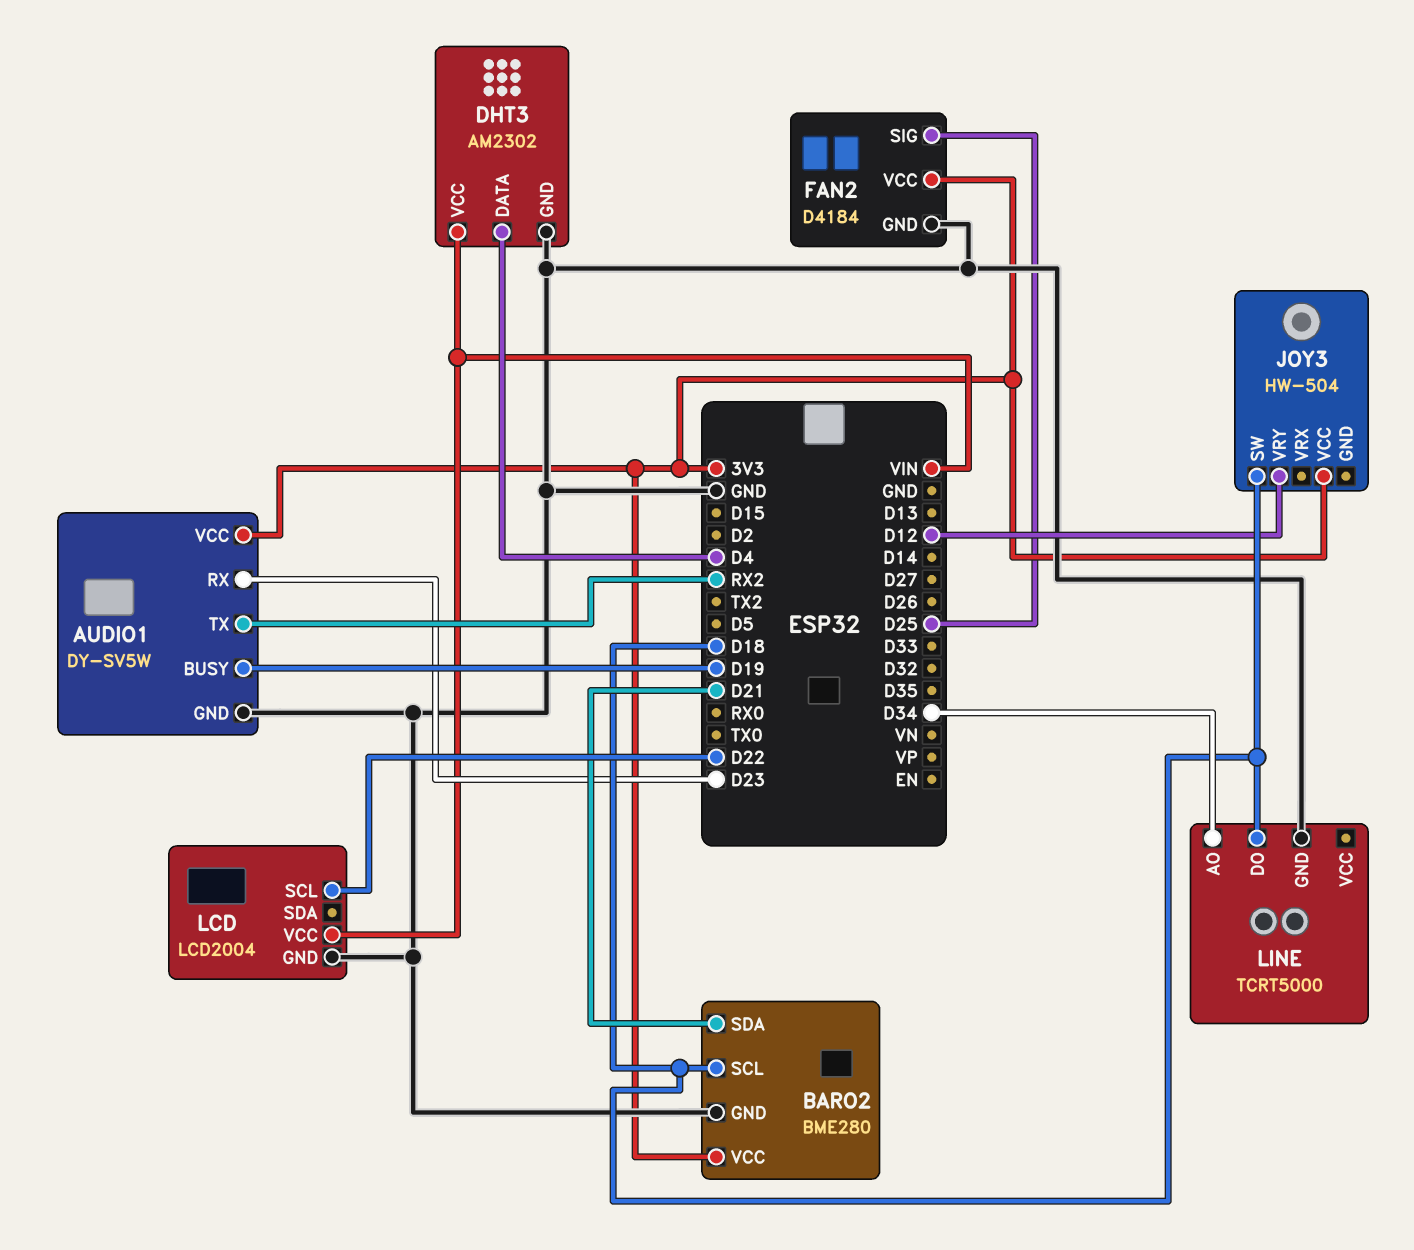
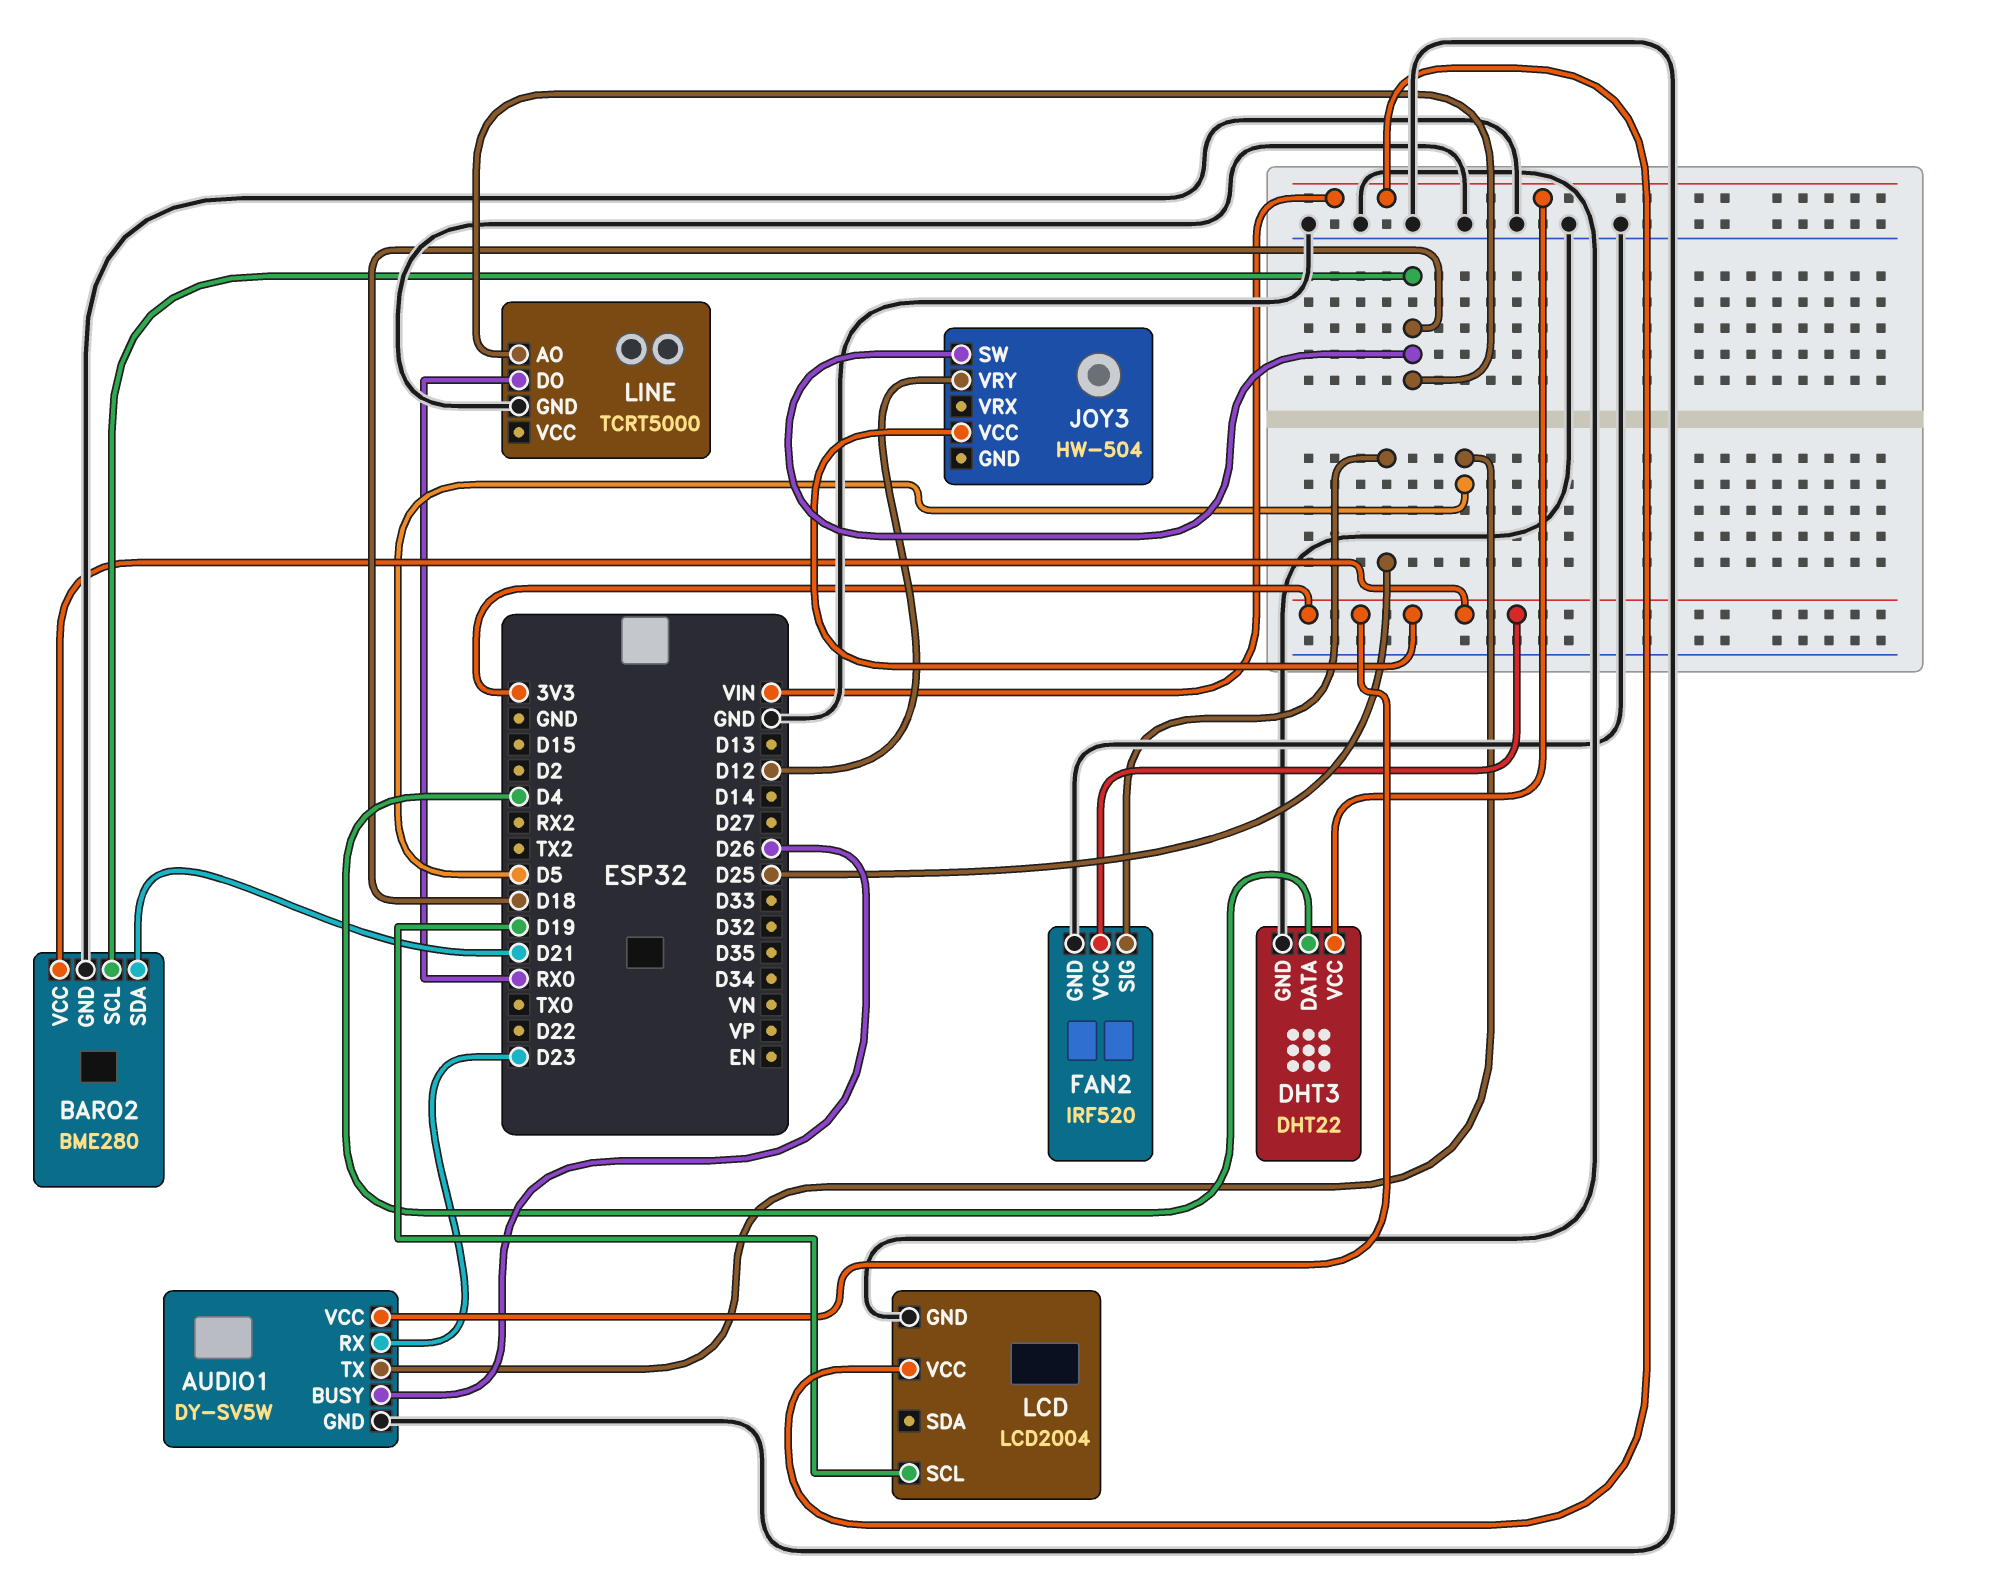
AUDIO1 pin BUSY: D19 -> D26
AUDIO1 pin TX: RX2 -> D5
DHT3: AM2302 -> DHT22
FAN2: D4184 -> IRF520
LCD pin SCL: D22 -> D19
LINE pin AO: D34 -> D18
LINE pin DO: D18 -> RX0

